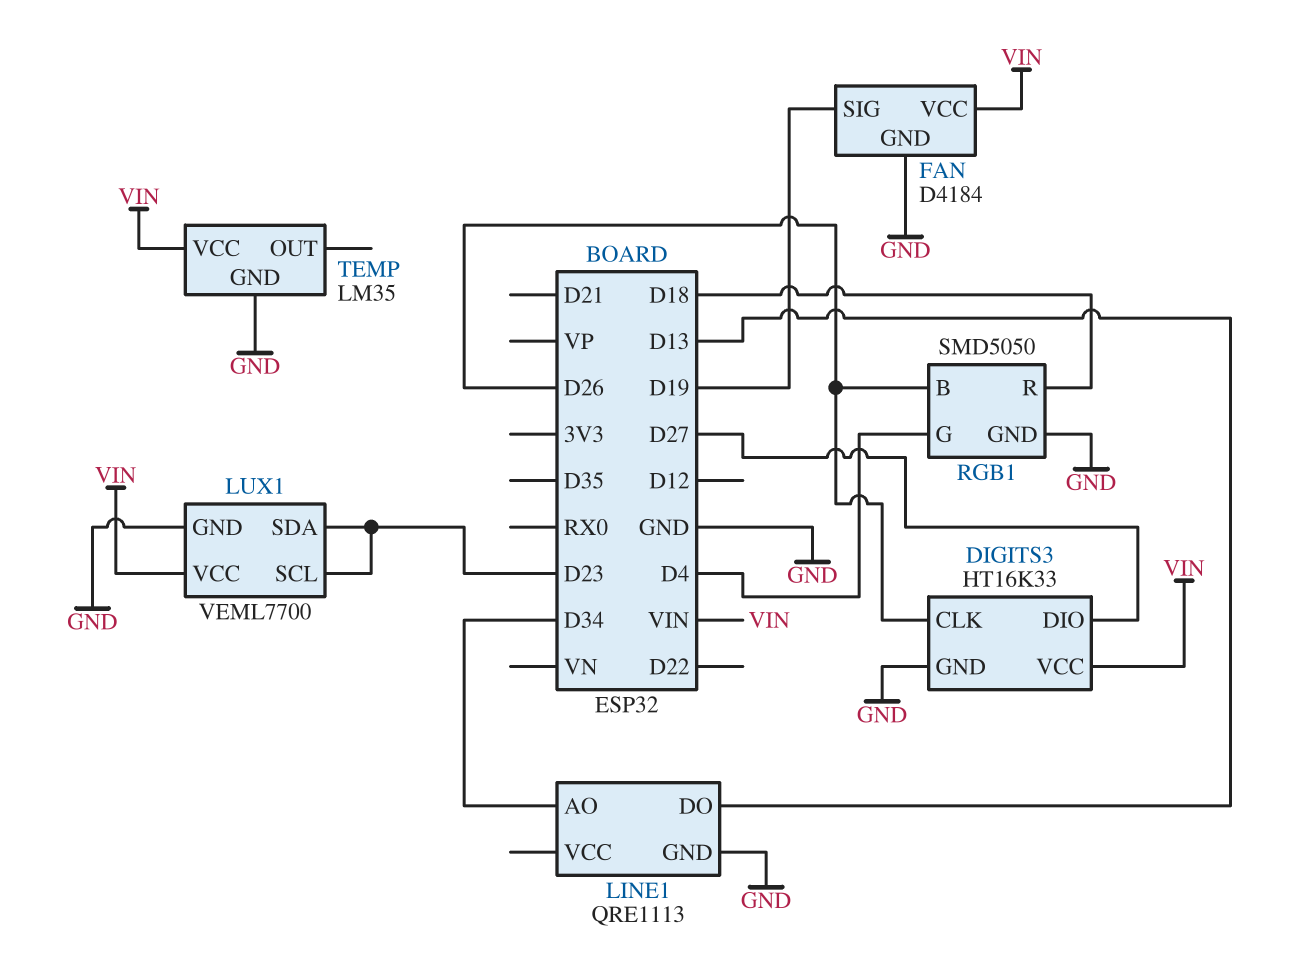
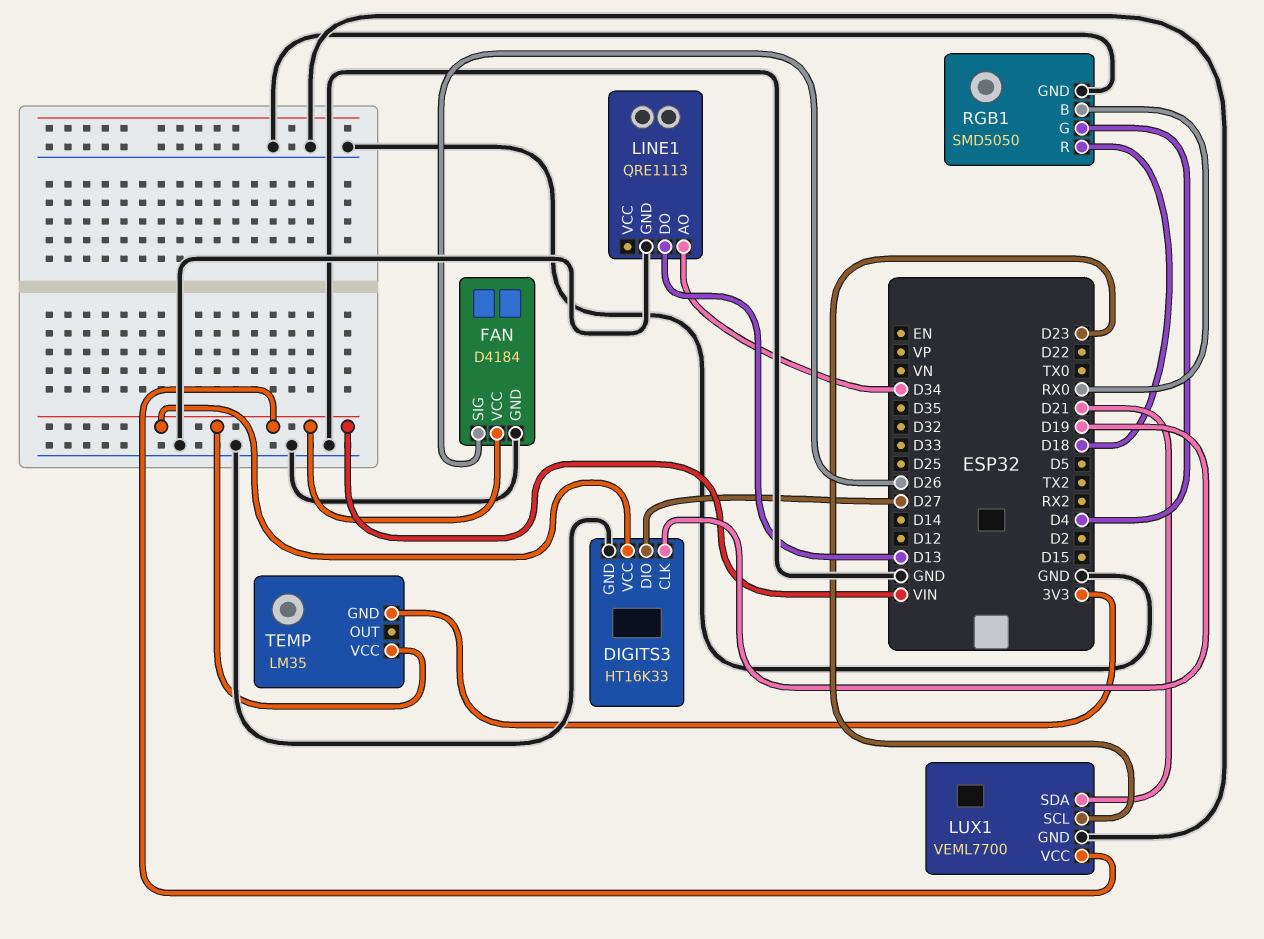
DIGITS3 pin CLK: D26 -> D19
FAN pin SIG: D19 -> D26
LUX1 pin SDA: D23 -> D21
RGB1 pin B: D26 -> RX0
TEMP pin GND: GND -> 3V3

